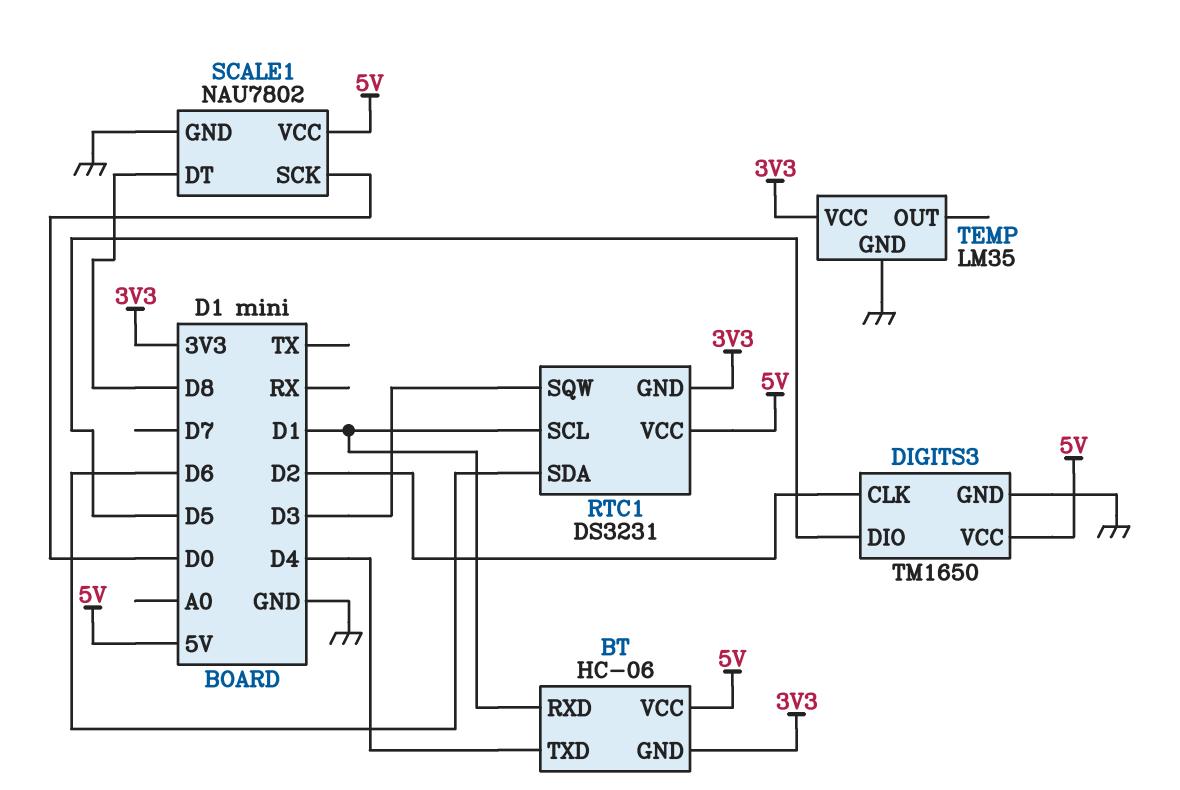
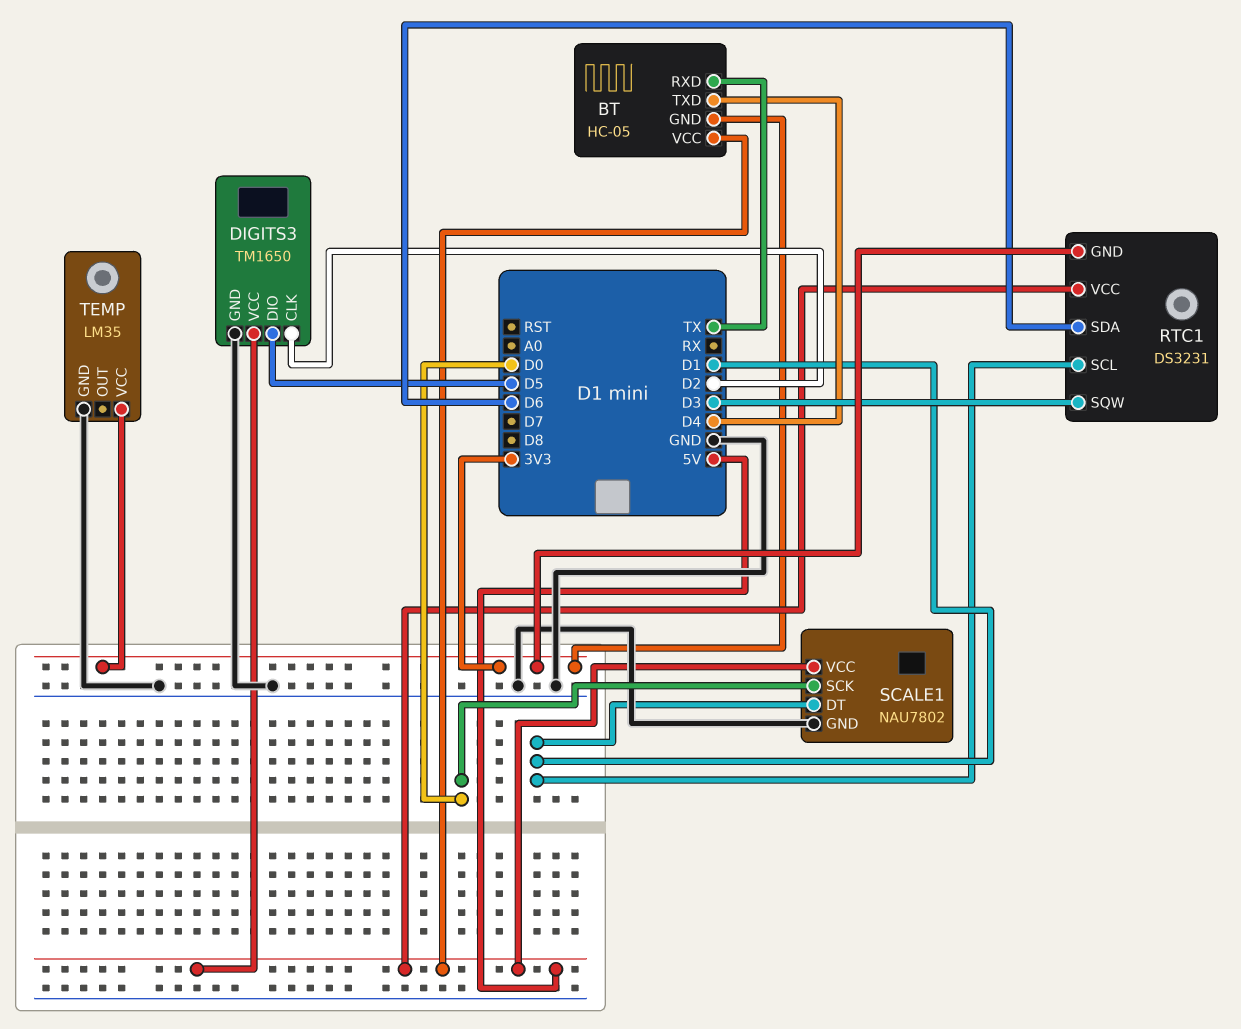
BT: HC-06 -> HC-05
BT pin RXD: D1 -> TX
SCALE1 pin DT: D8 -> D1

